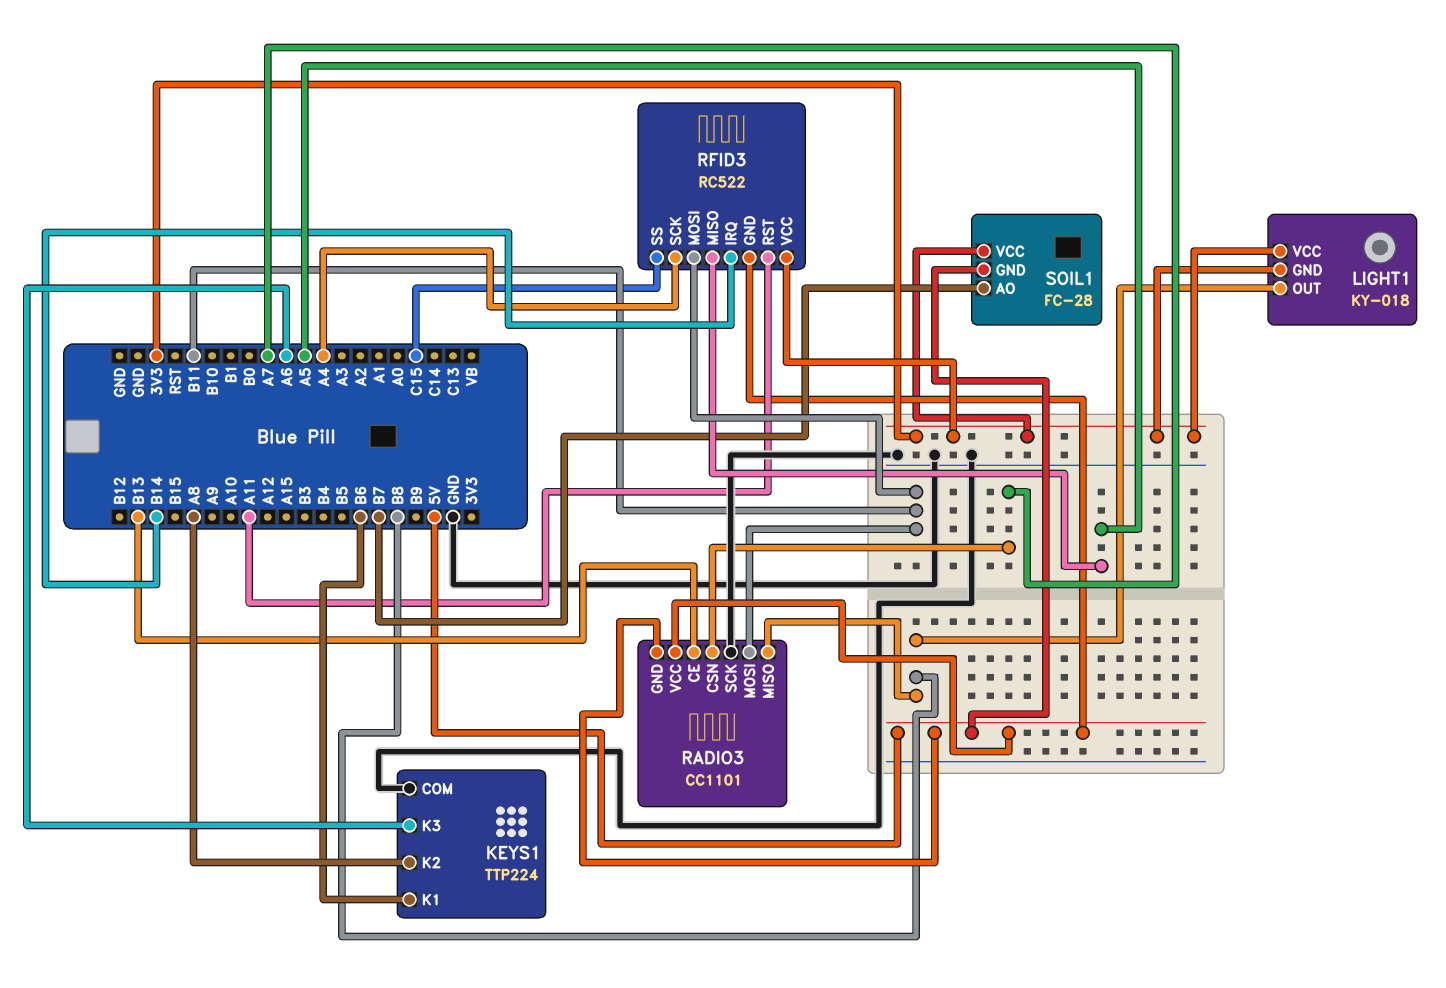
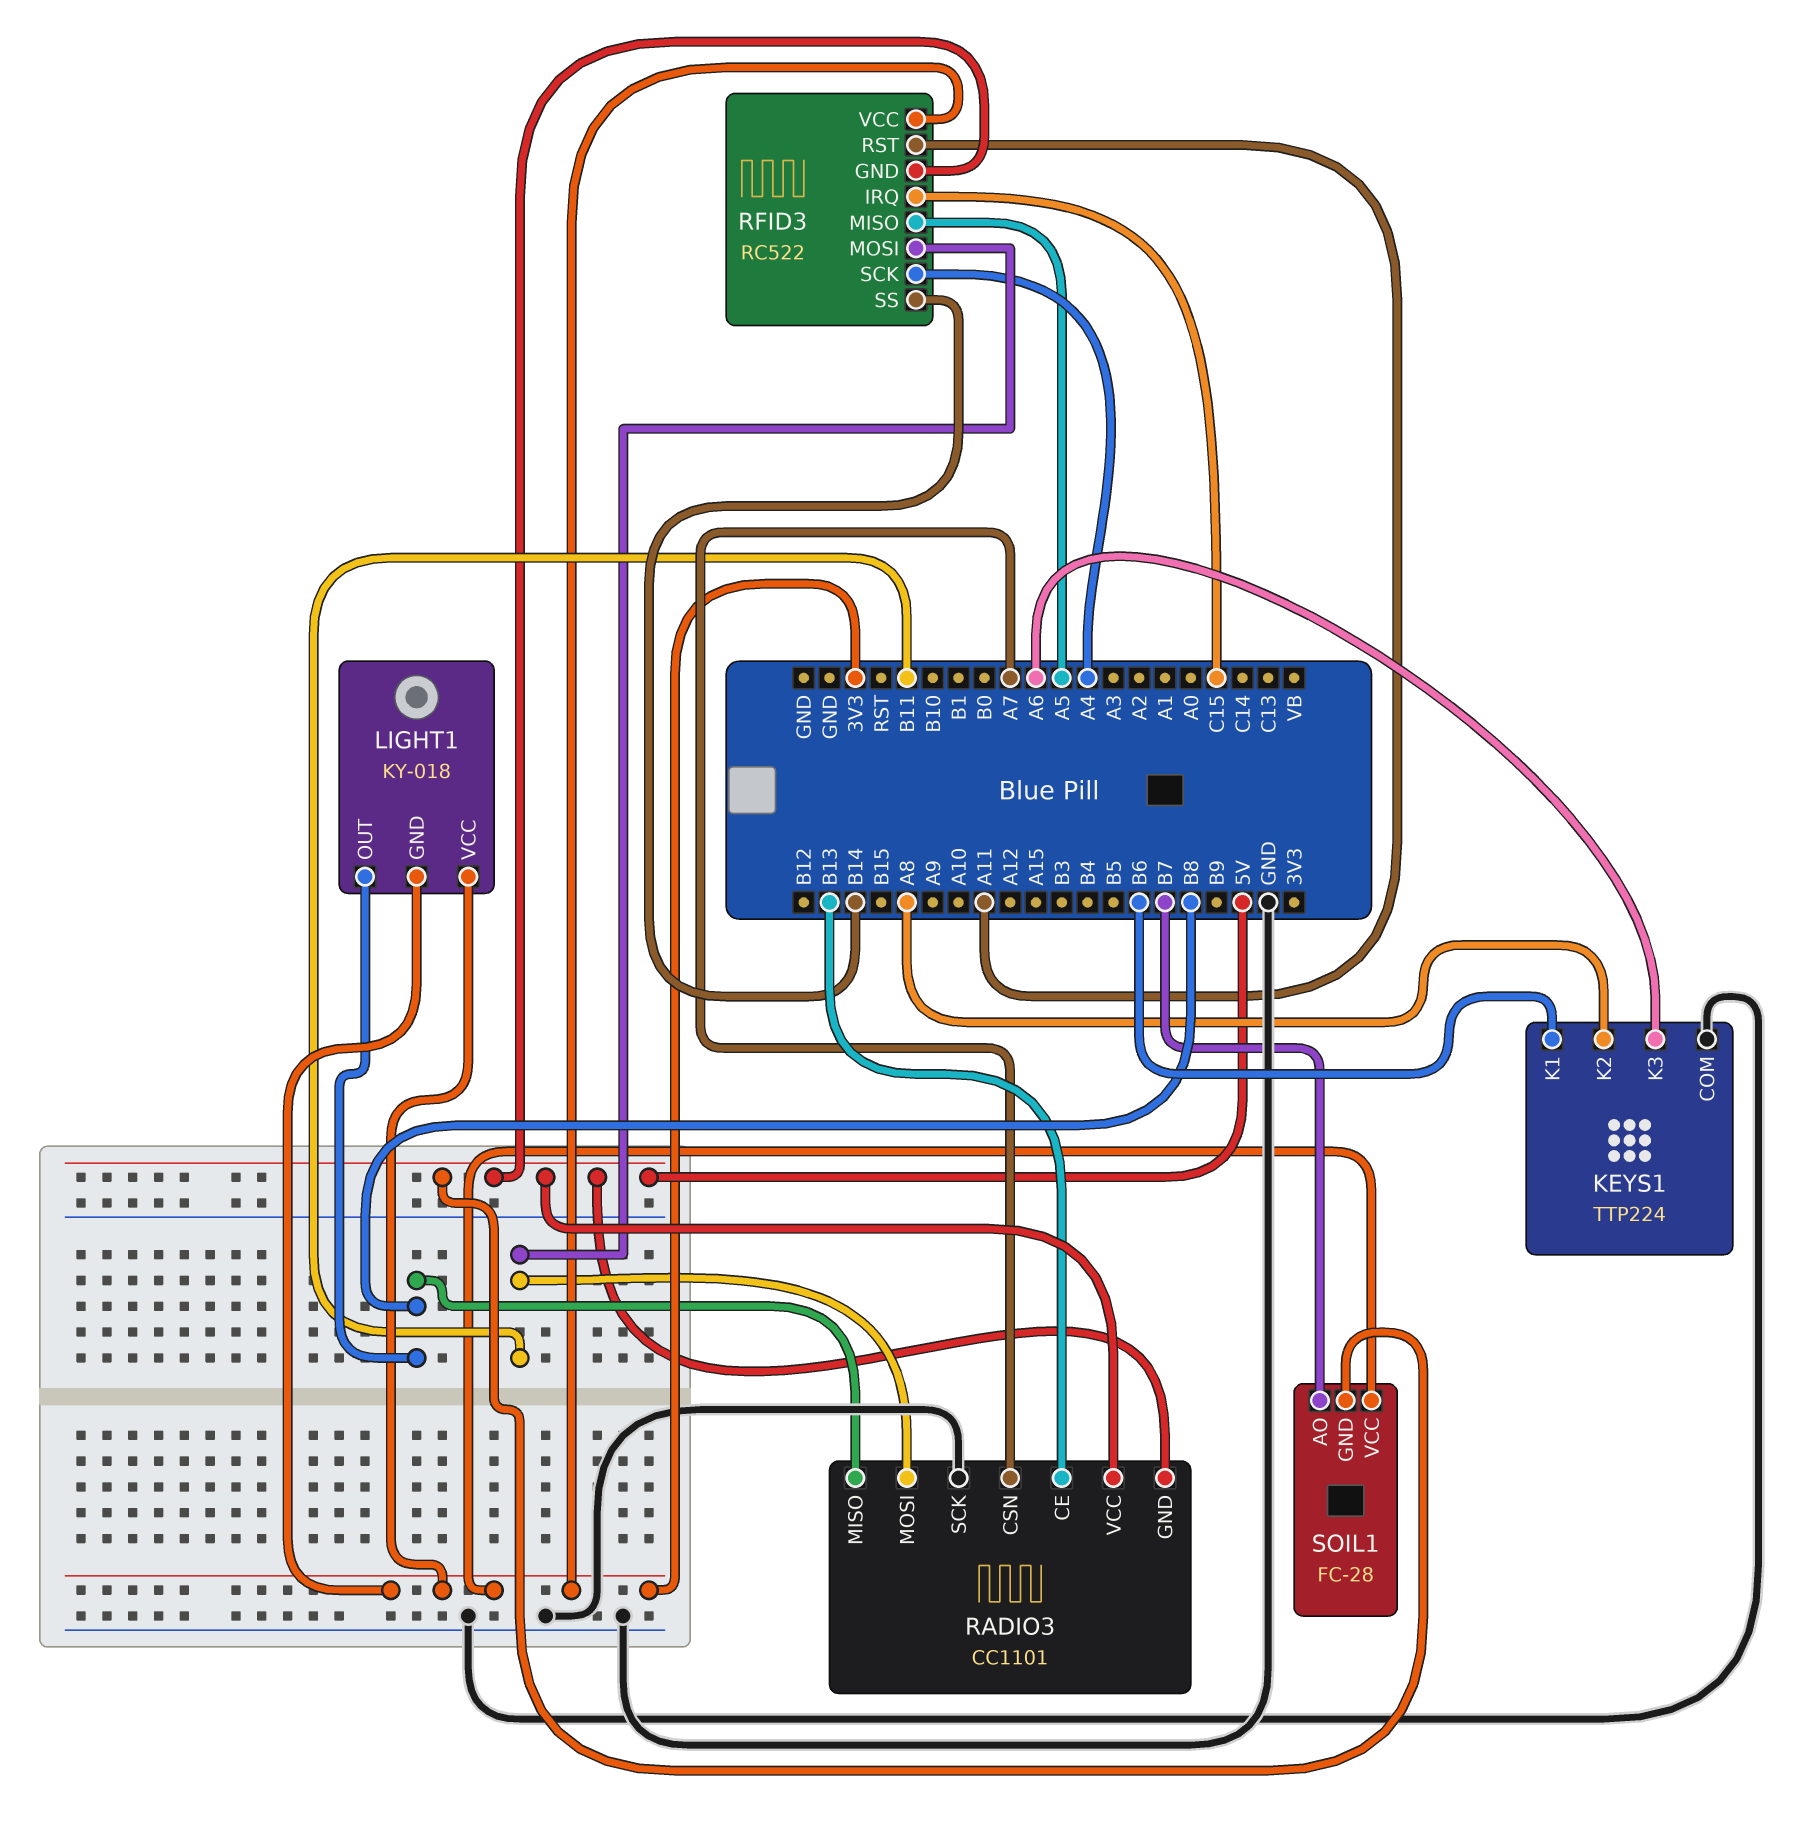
RFID3 pin IRQ: B14 -> C15
RFID3 pin SS: C15 -> B14

